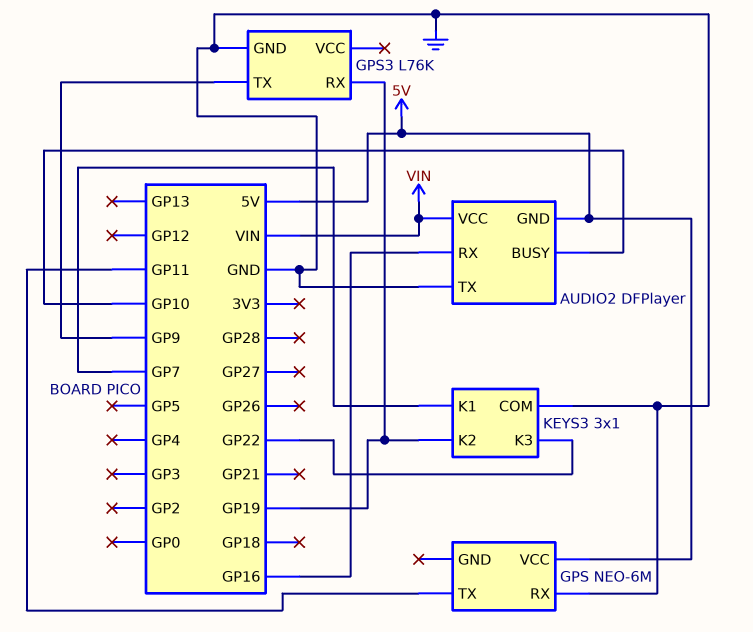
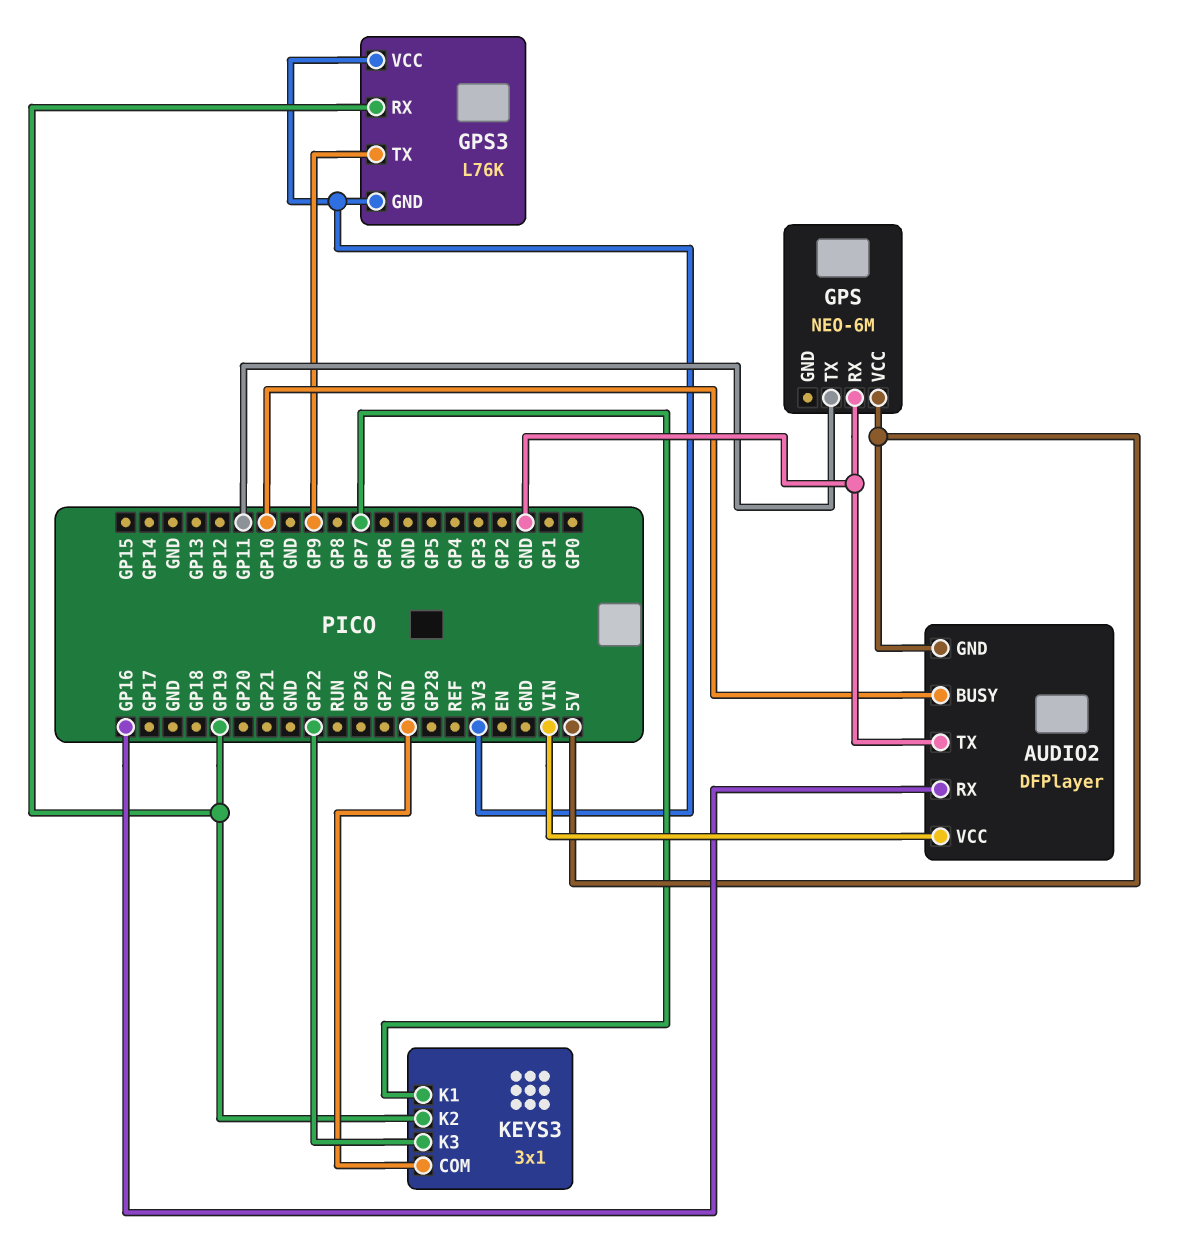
GPS3 pin GND: GND -> 3V3
GPS3 pin VCC: none -> 3V3

